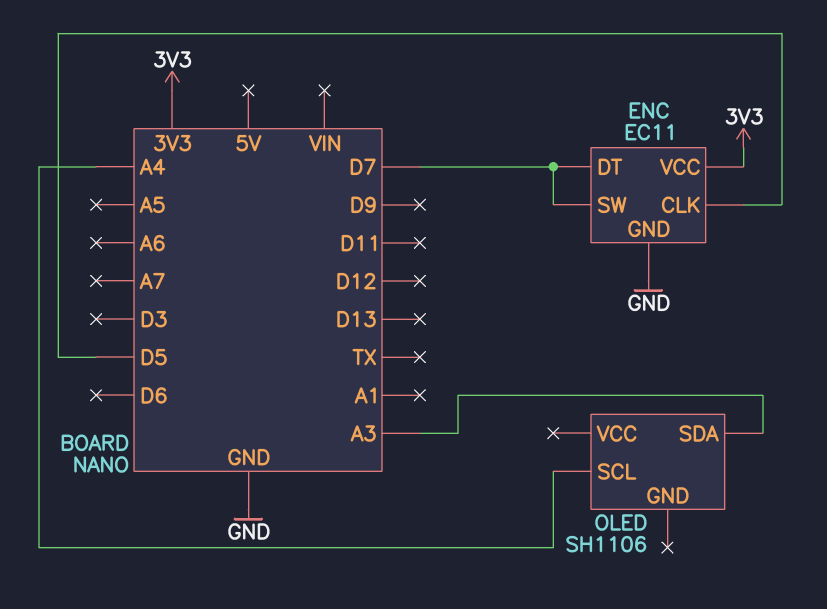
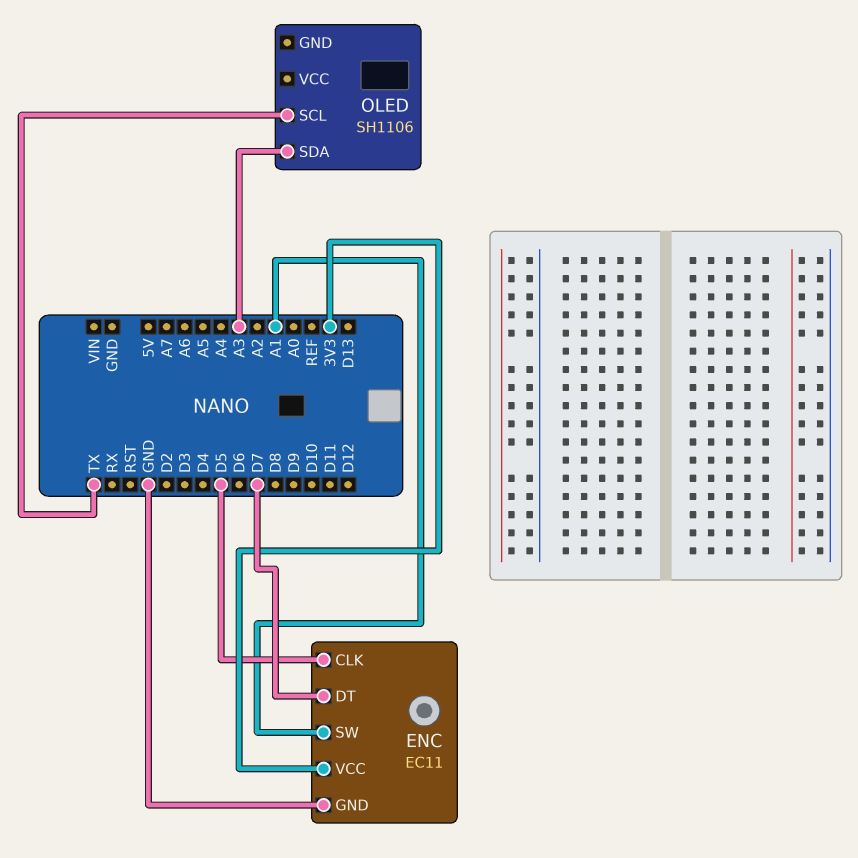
ENC pin SW: D7 -> A1
OLED pin SCL: A4 -> TX

